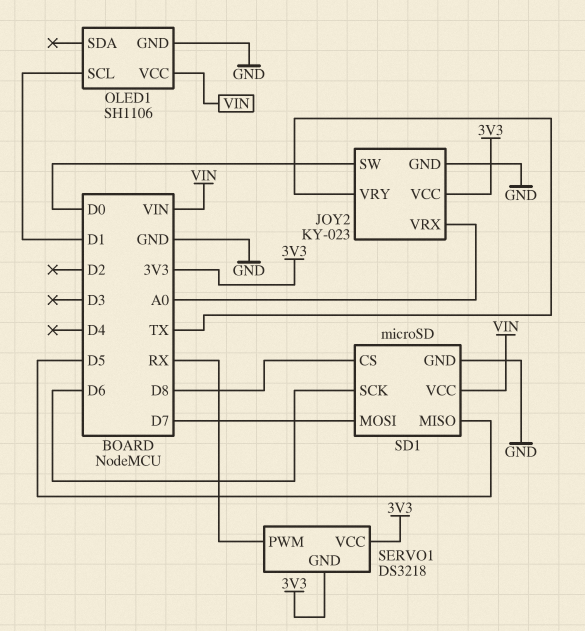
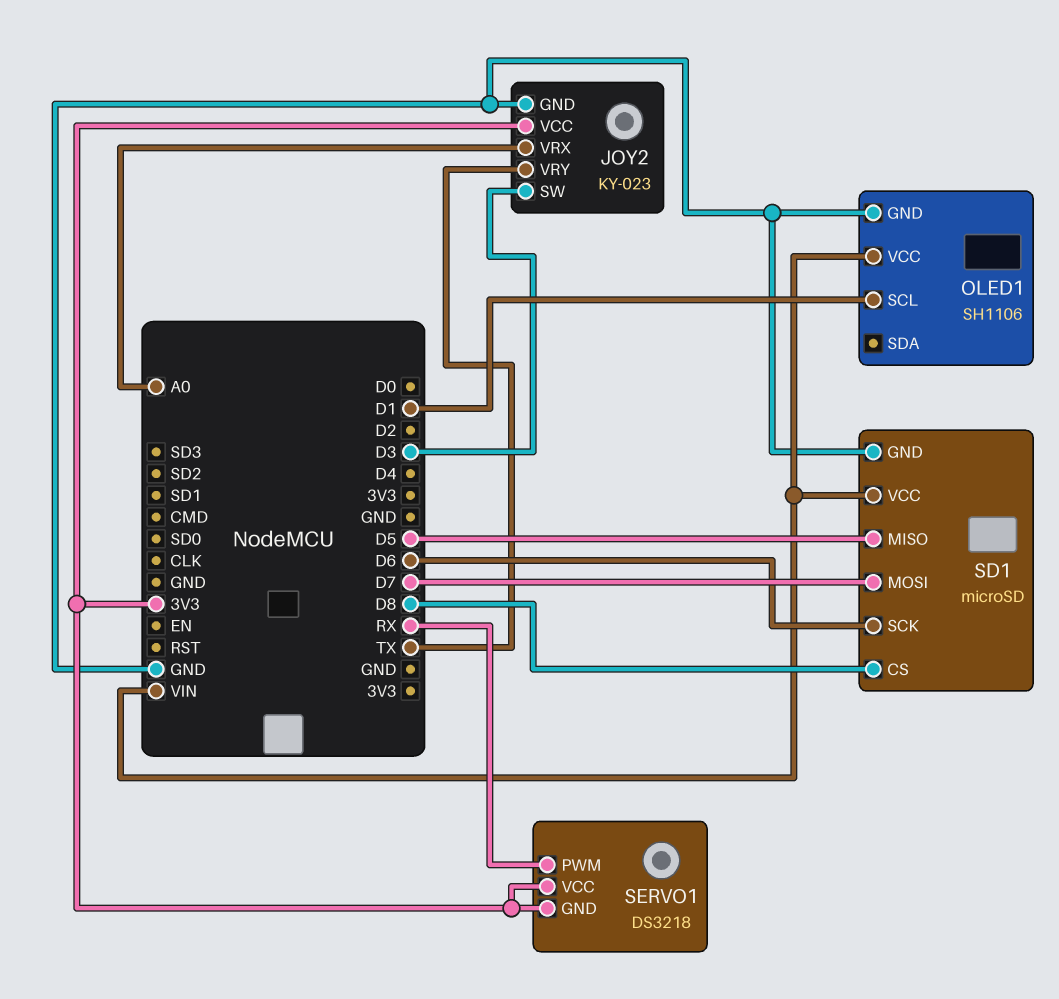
JOY2 pin SW: D0 -> D3

